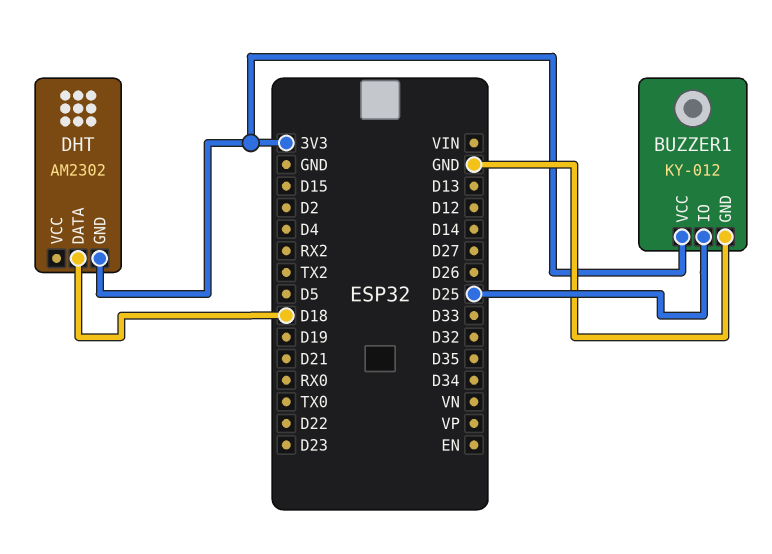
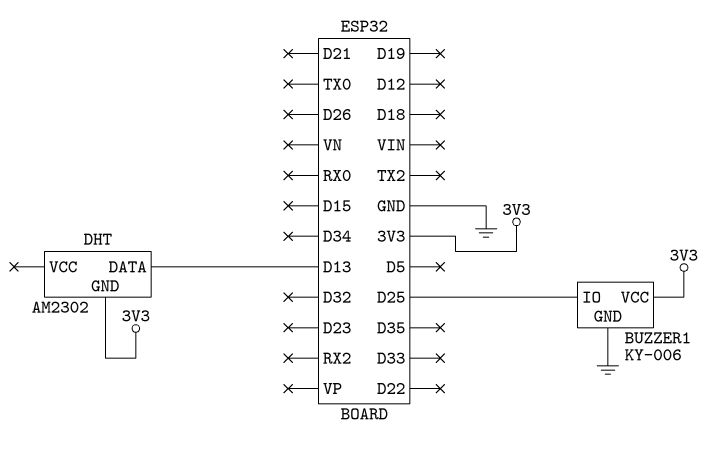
BUZZER1: KY-012 -> KY-006
DHT pin DATA: D18 -> D13

